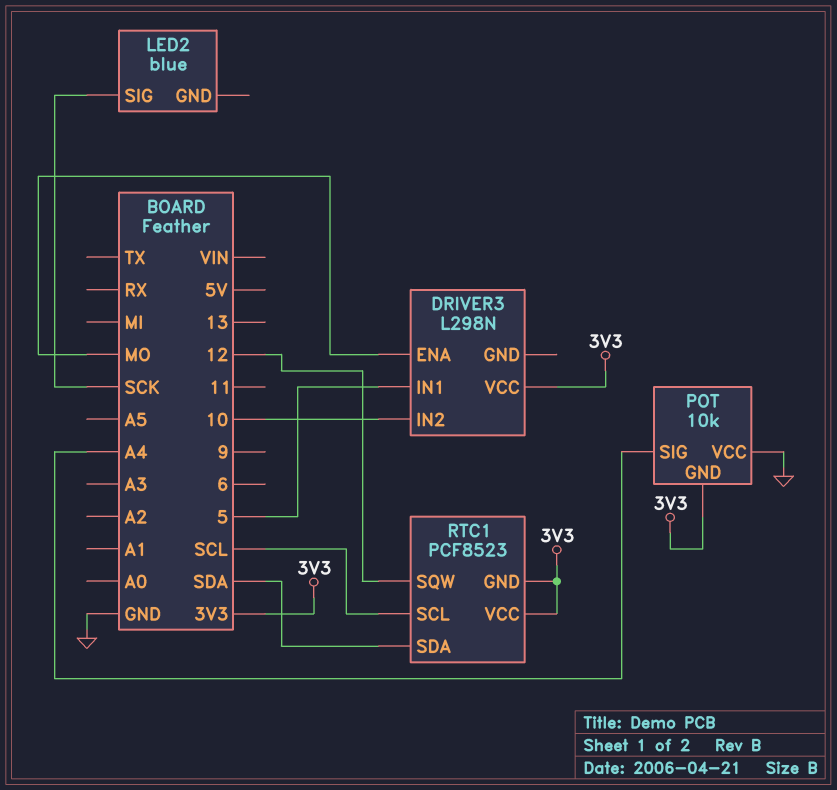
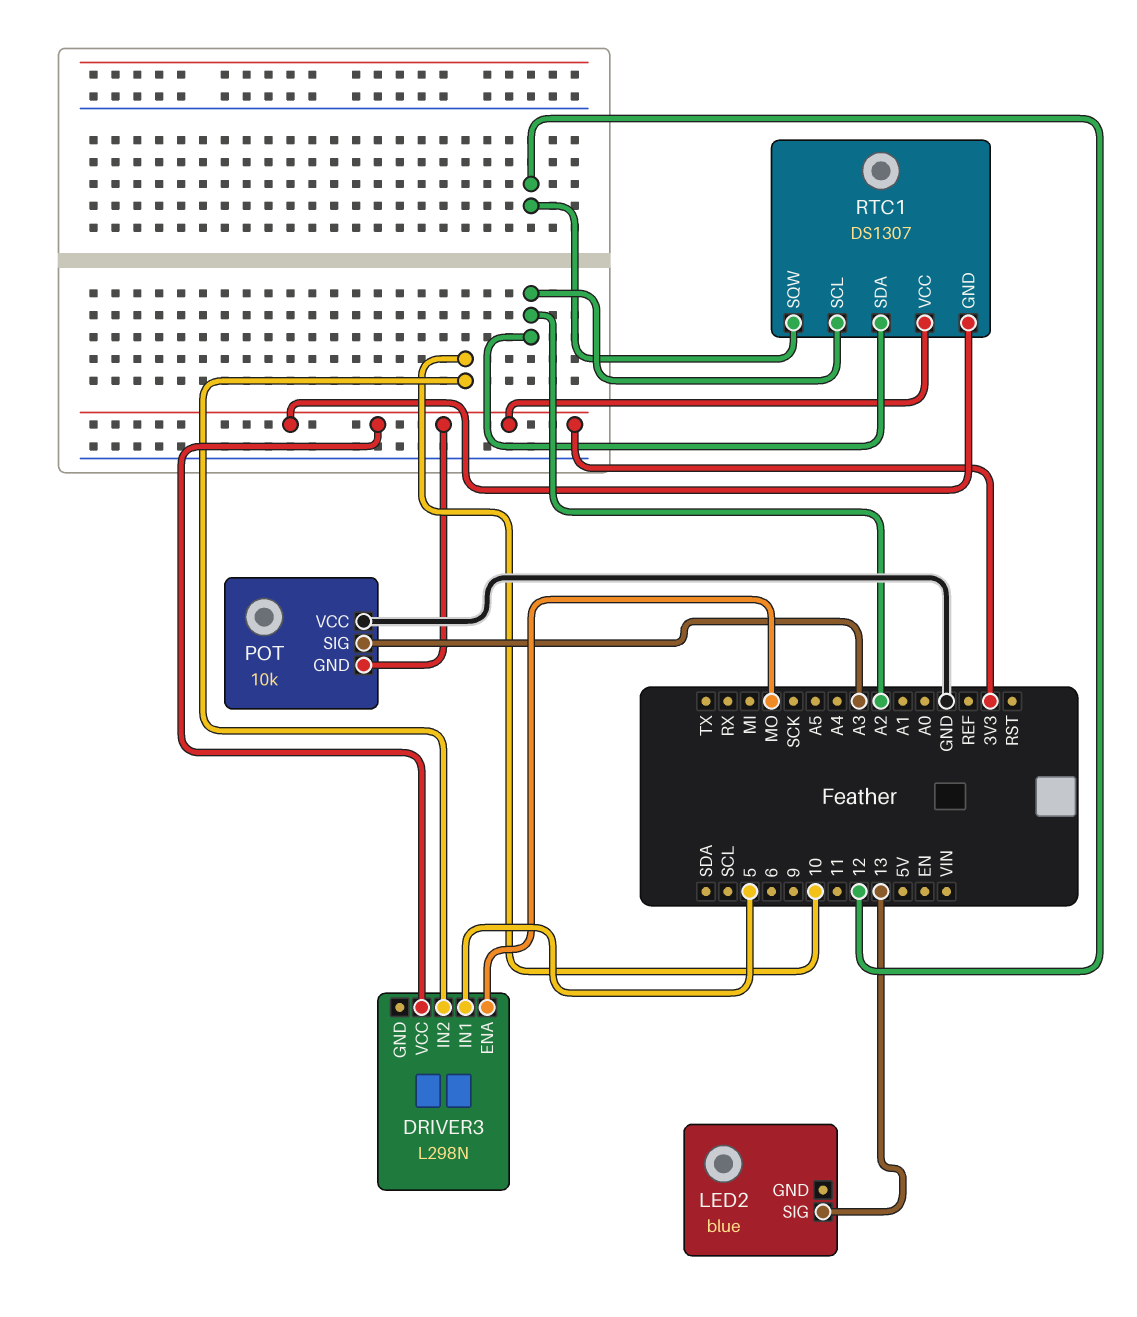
LED2 pin SIG: SCK -> 13
POT pin SIG: A4 -> A3
RTC1: PCF8523 -> DS1307
RTC1 pin SCL: SCL -> A2
RTC1 pin SDA: SDA -> A2

